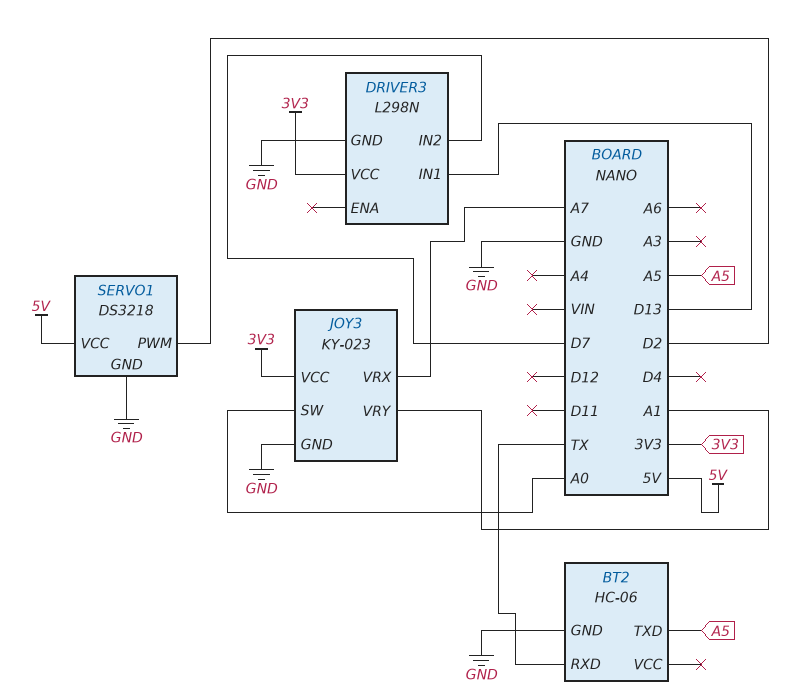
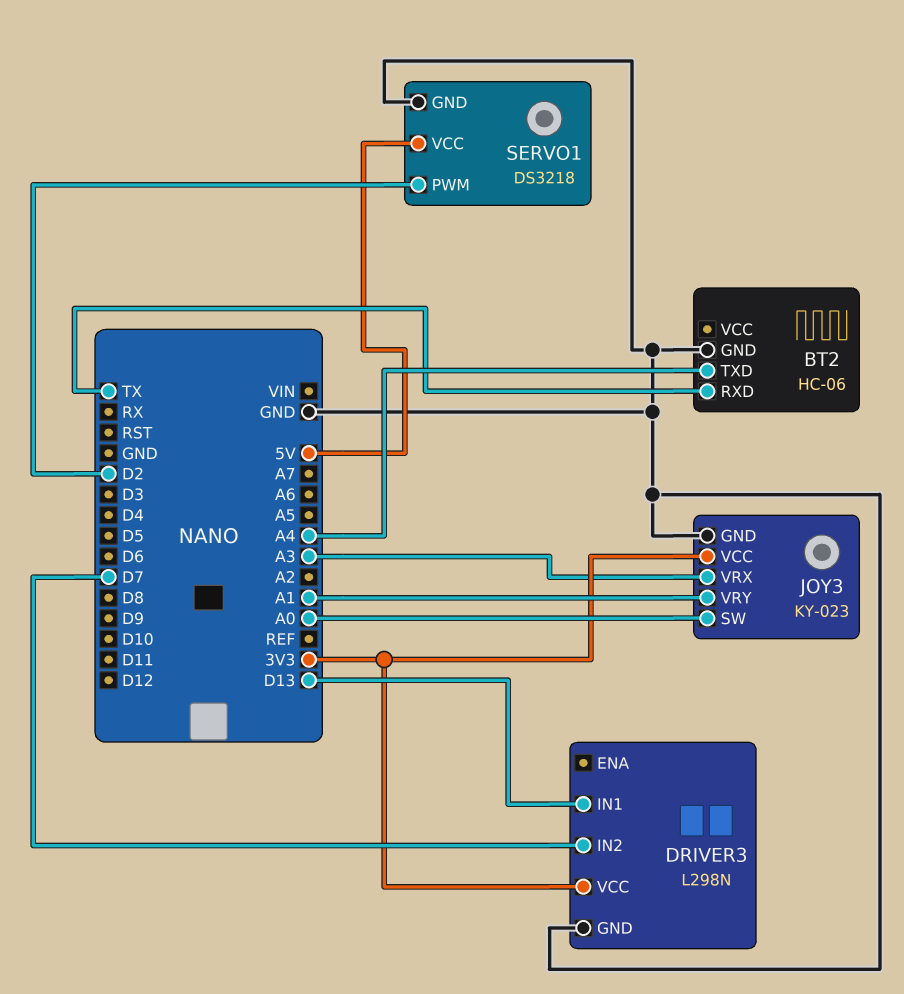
BT2 pin TXD: A5 -> A4
JOY3 pin VRX: A7 -> A3

